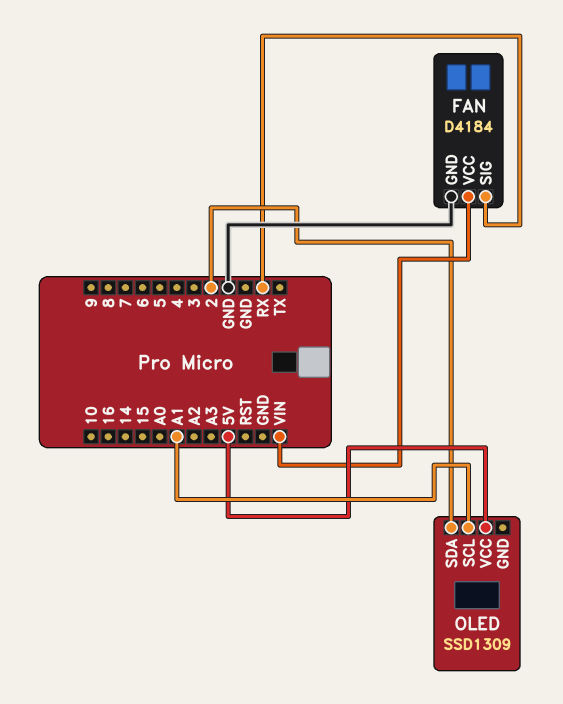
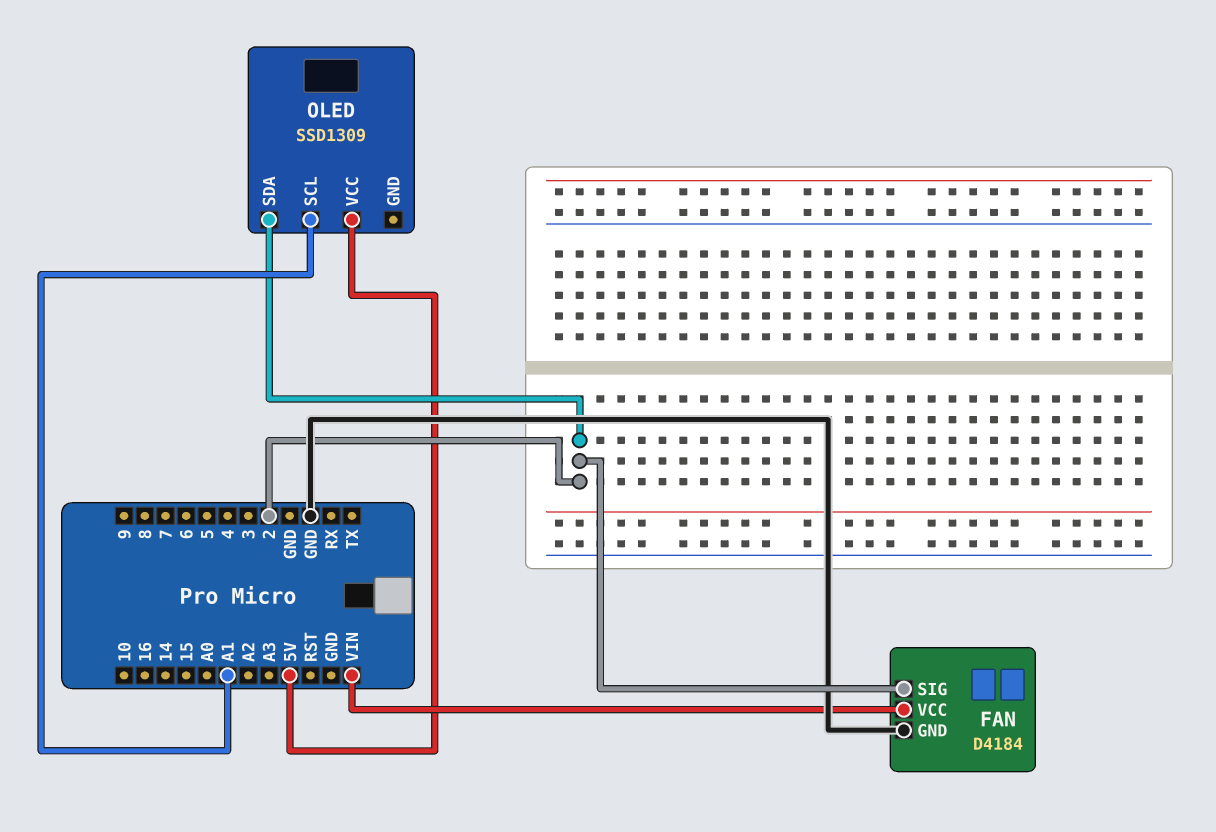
FAN pin SIG: RX -> 2

